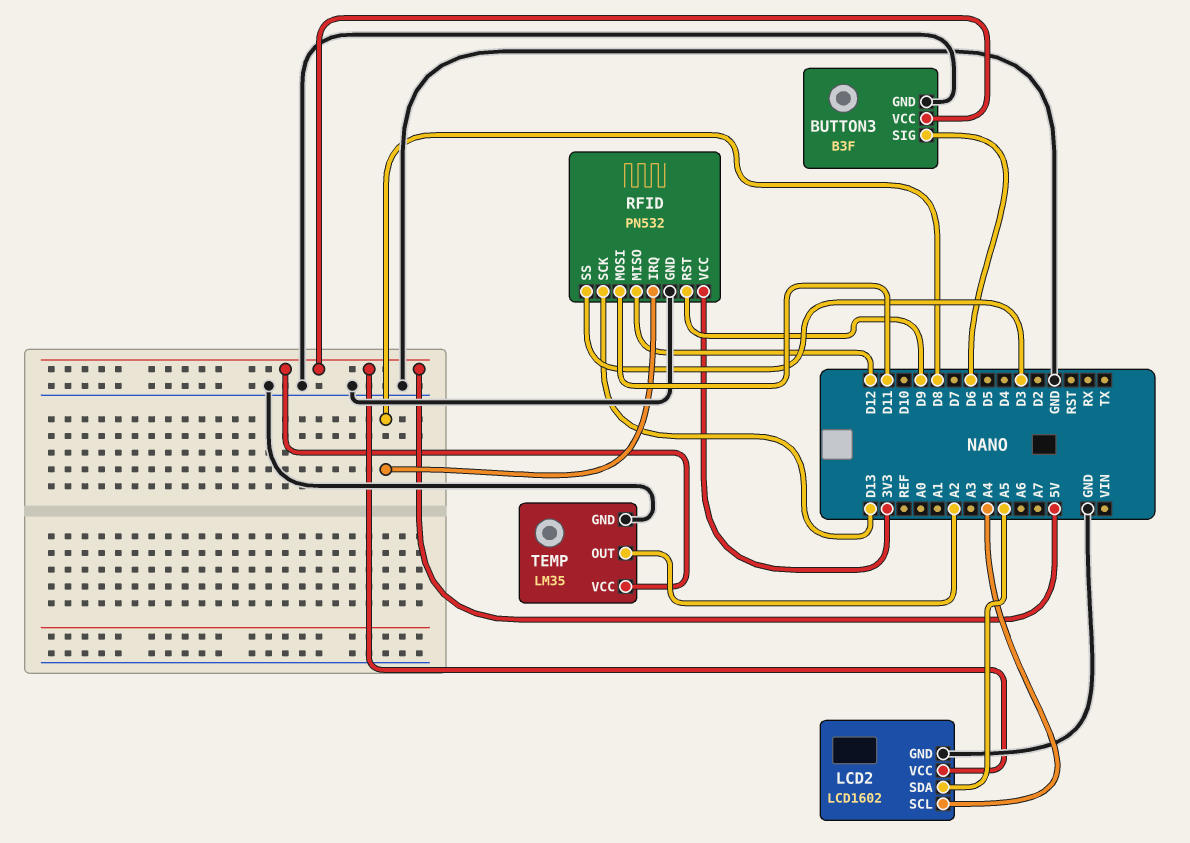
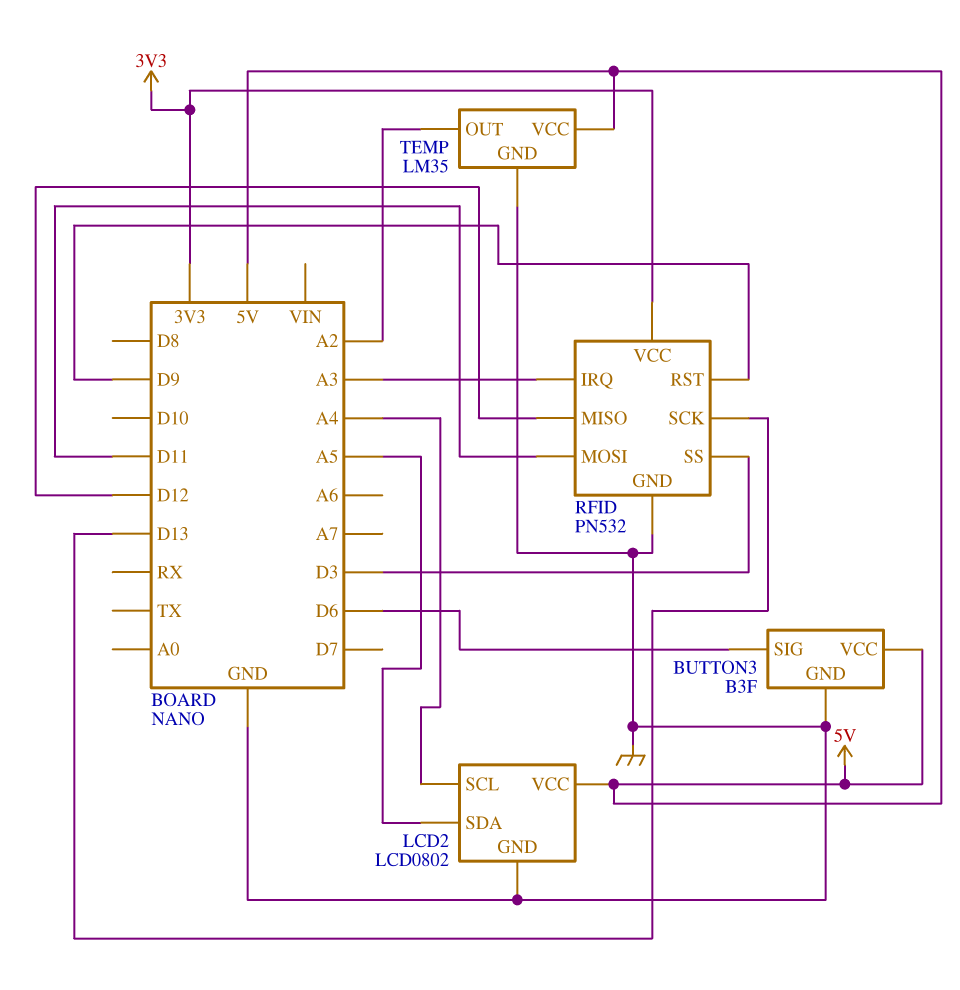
LCD2: LCD1602 -> LCD0802
RFID pin IRQ: D8 -> A3

